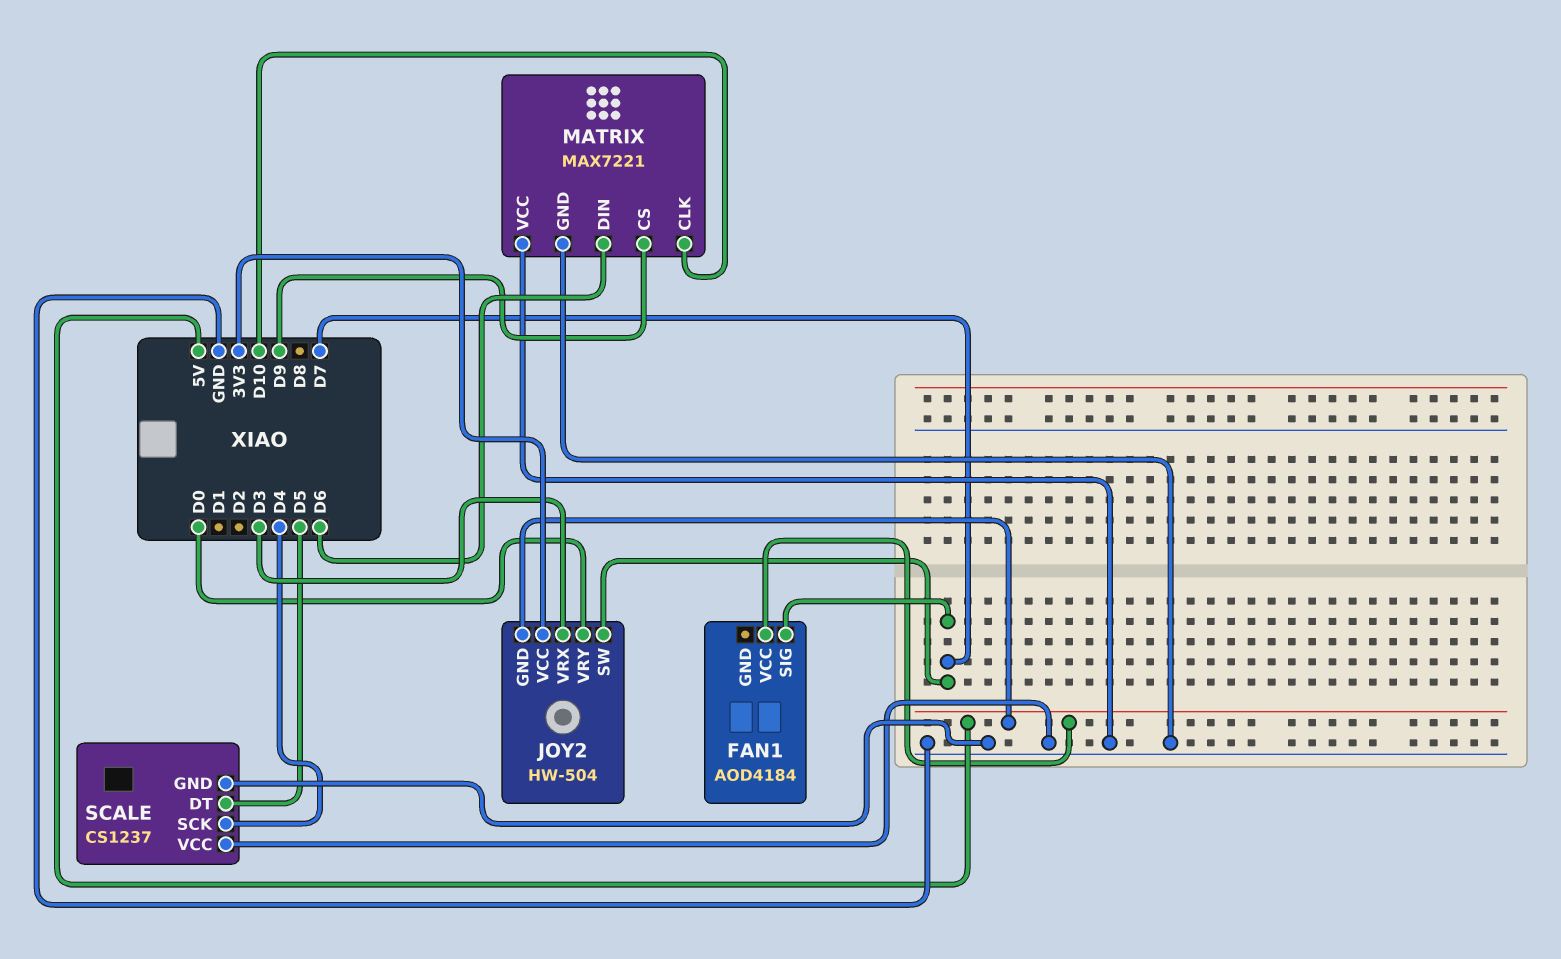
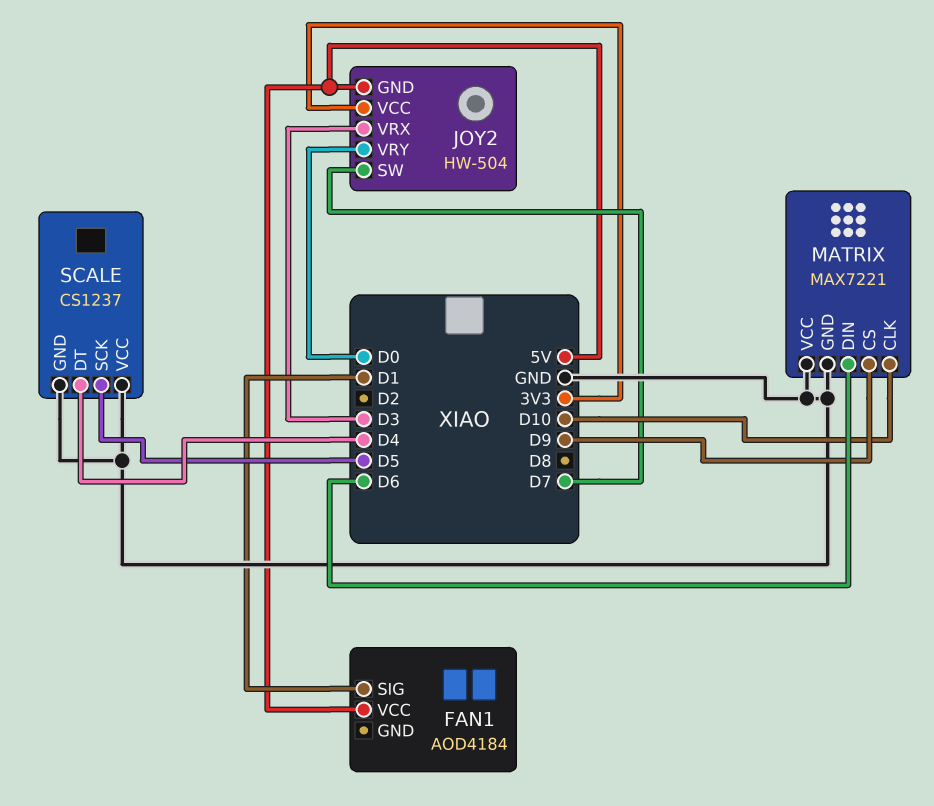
FAN1 pin SIG: D7 -> D1
SCALE pin DT: D5 -> D4
SCALE pin SCK: D4 -> D5

